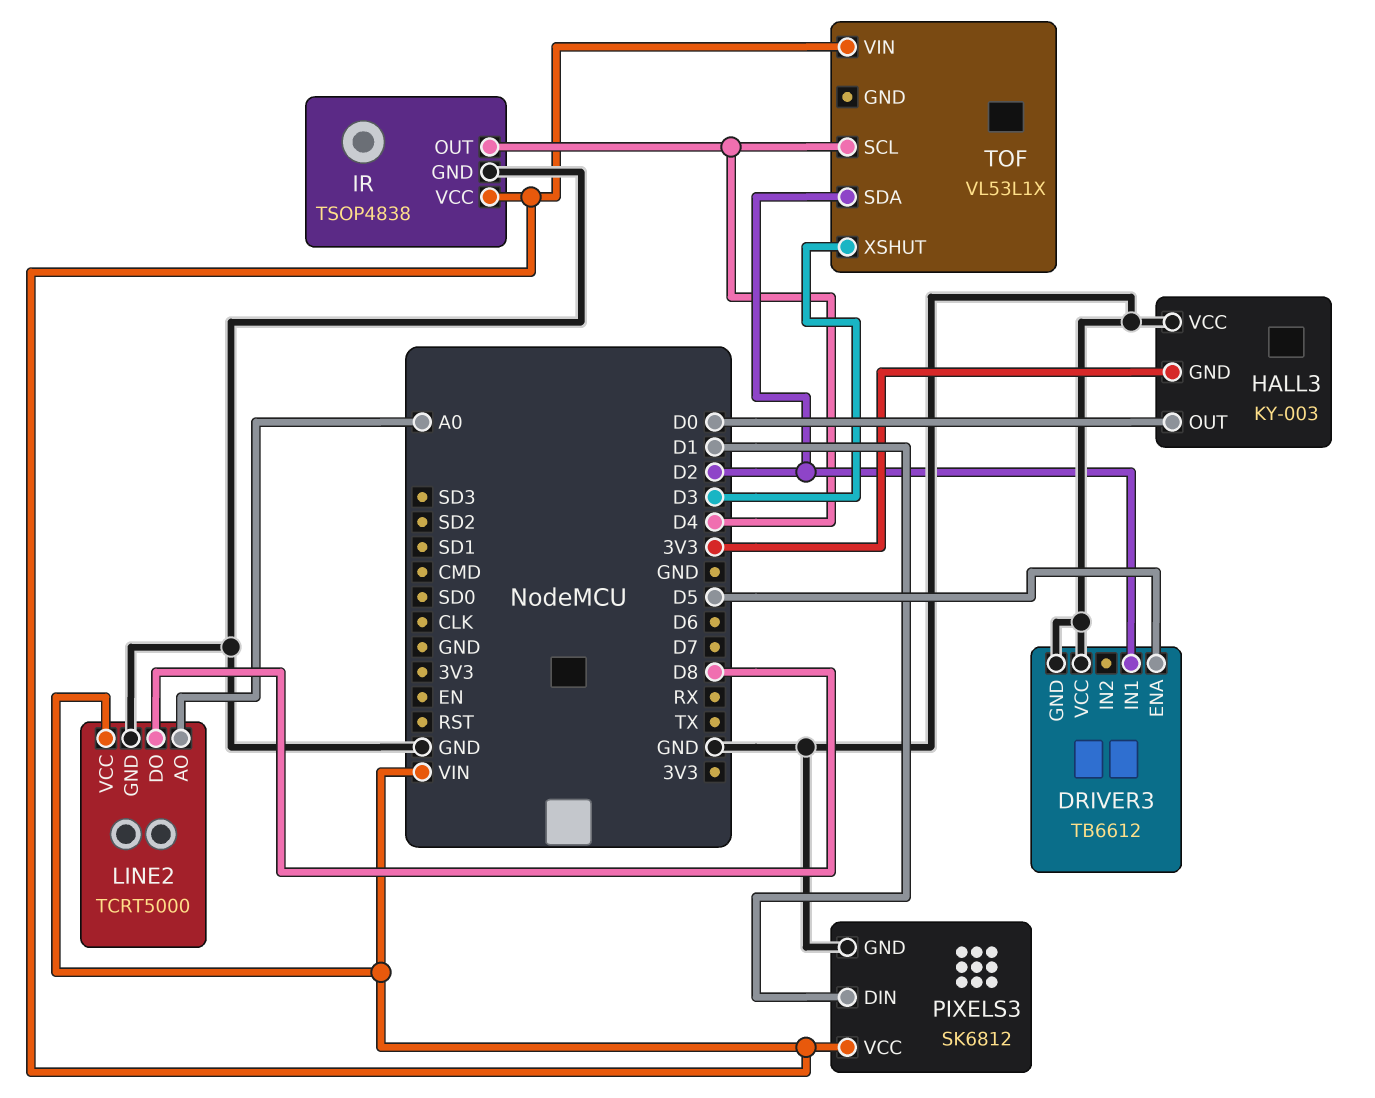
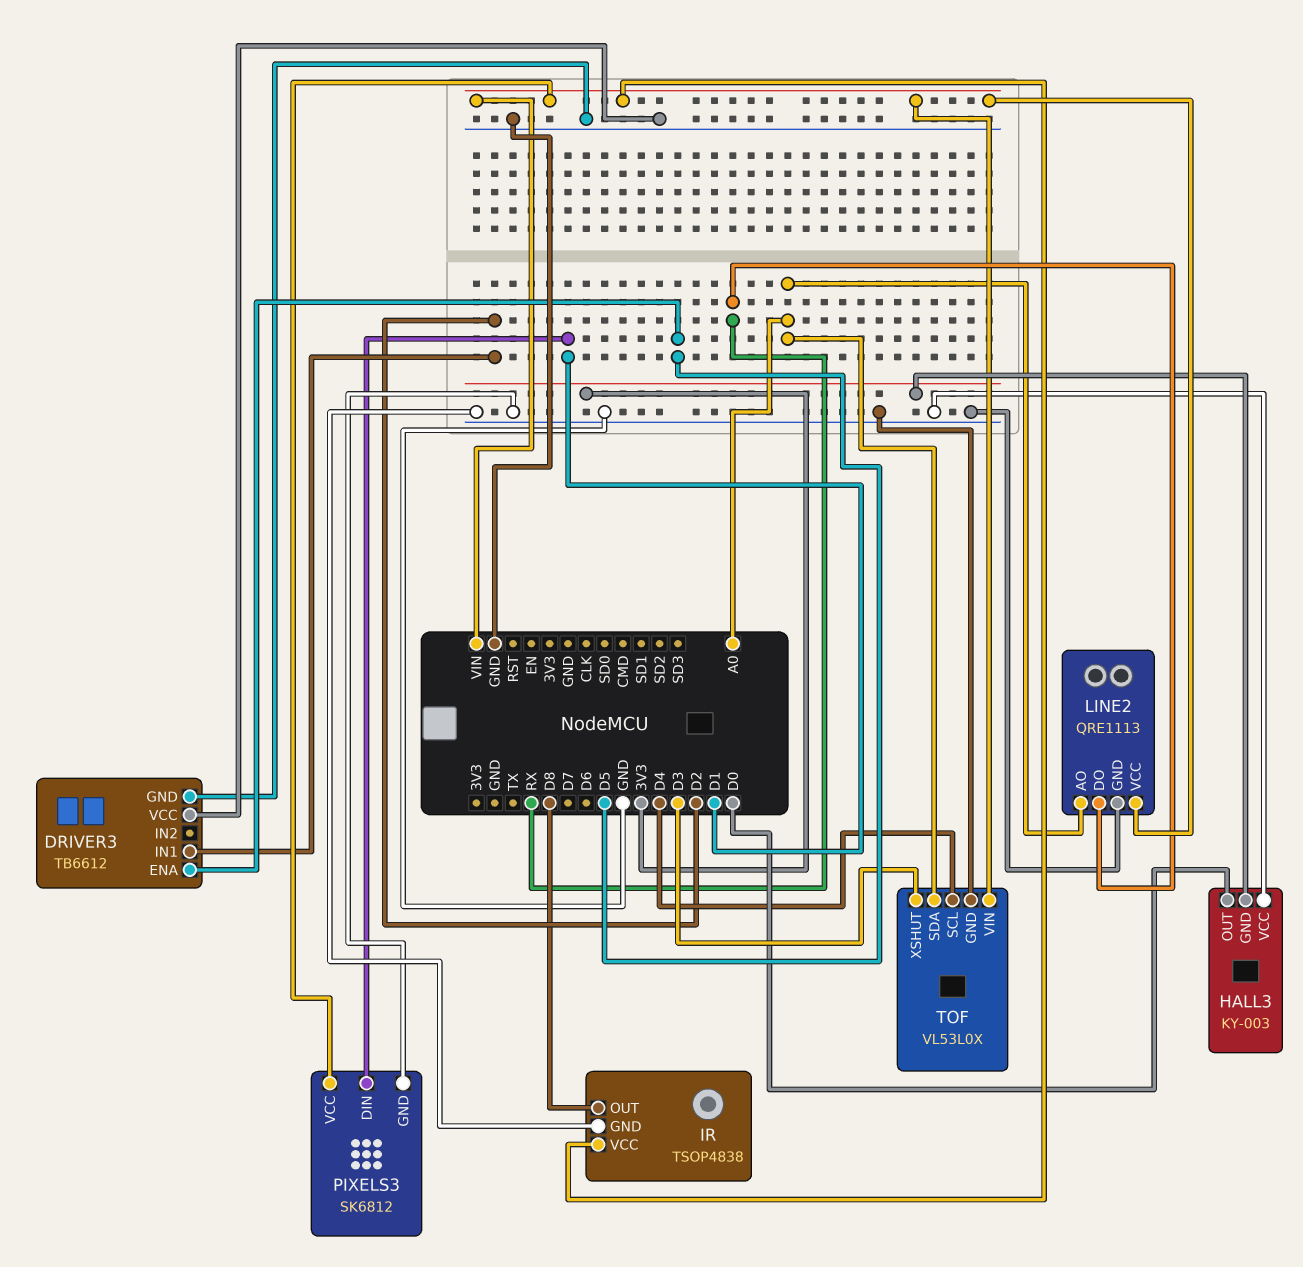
IR pin OUT: D4 -> D8
LINE2: TCRT5000 -> QRE1113
LINE2 pin DO: D8 -> RX
TOF: VL53L1X -> VL53L0X
TOF pin GND: none -> GND
TOF pin SDA: D2 -> A0

